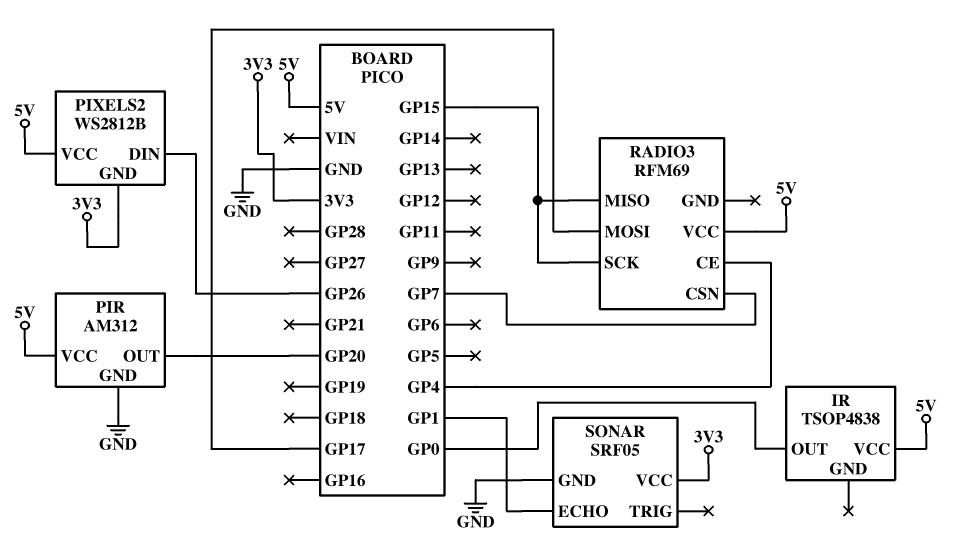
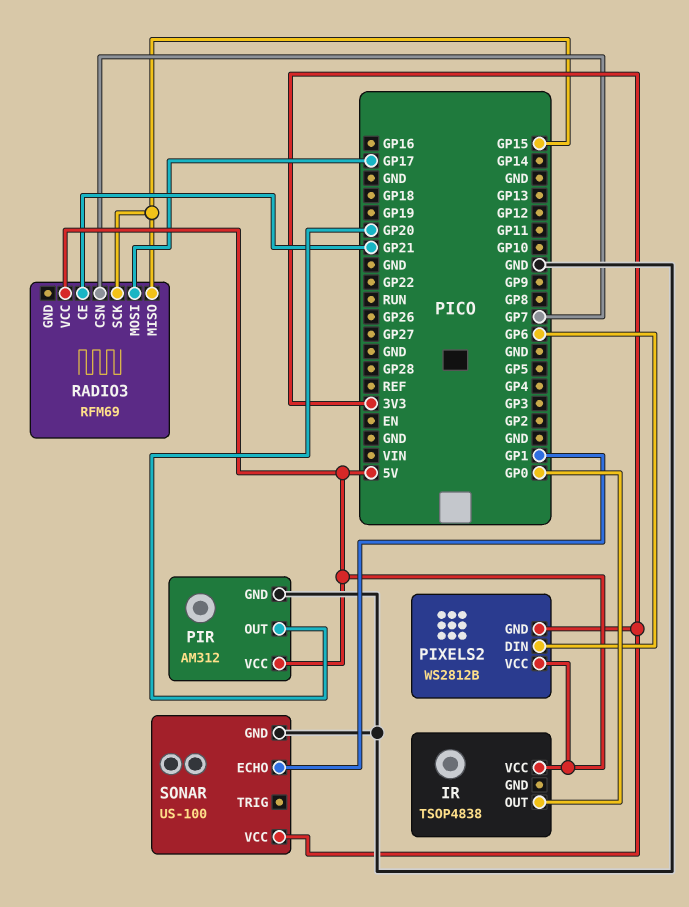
PIXELS2 pin DIN: GP26 -> GP6
RADIO3 pin CE: GP4 -> GP21
SONAR: SRF05 -> US-100

